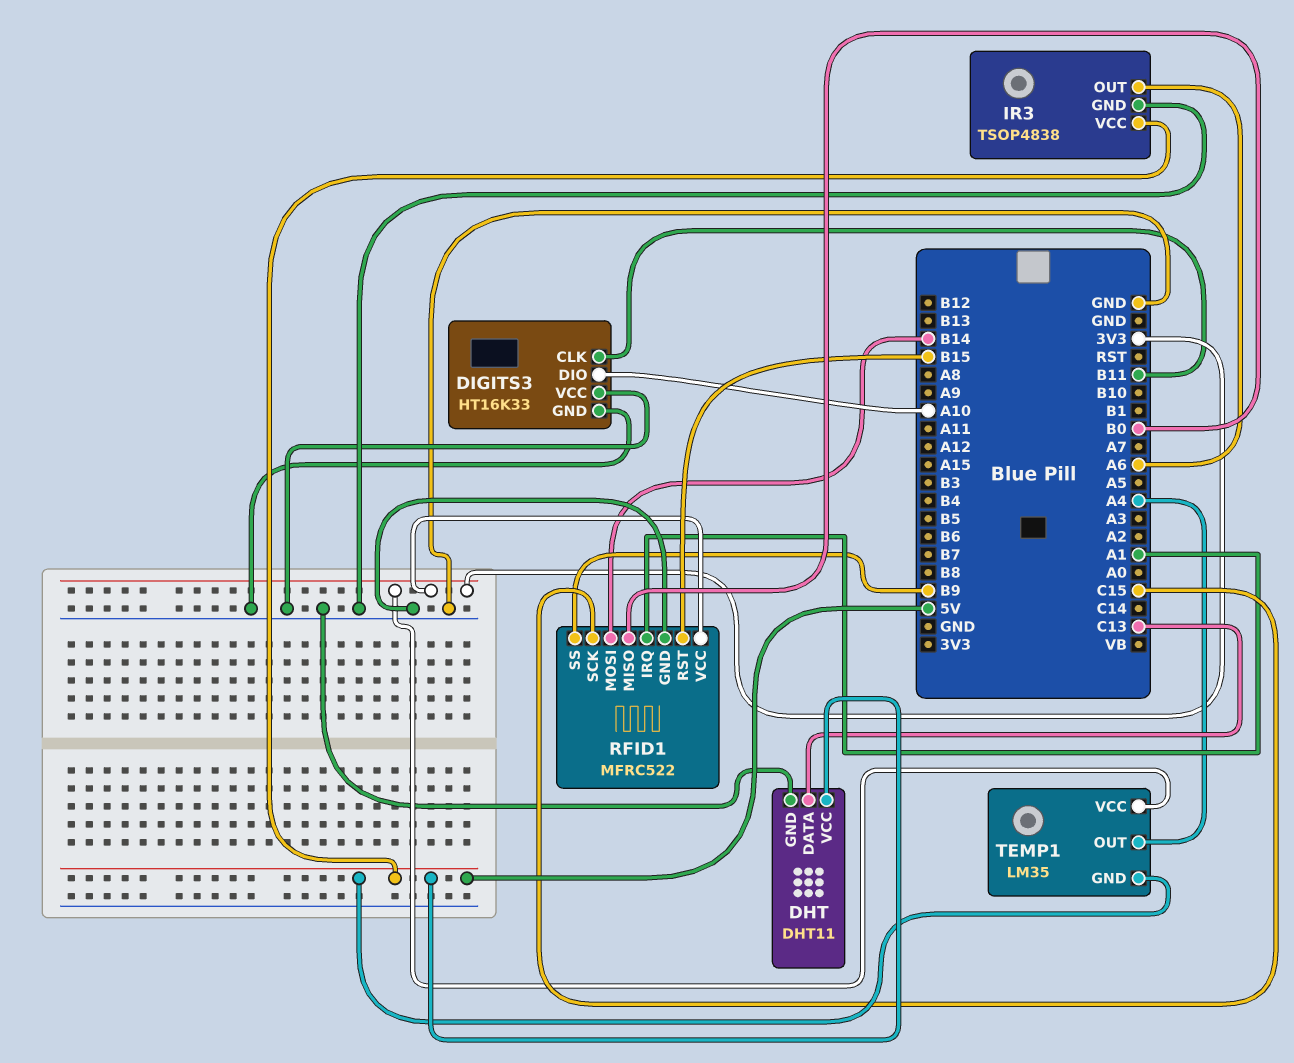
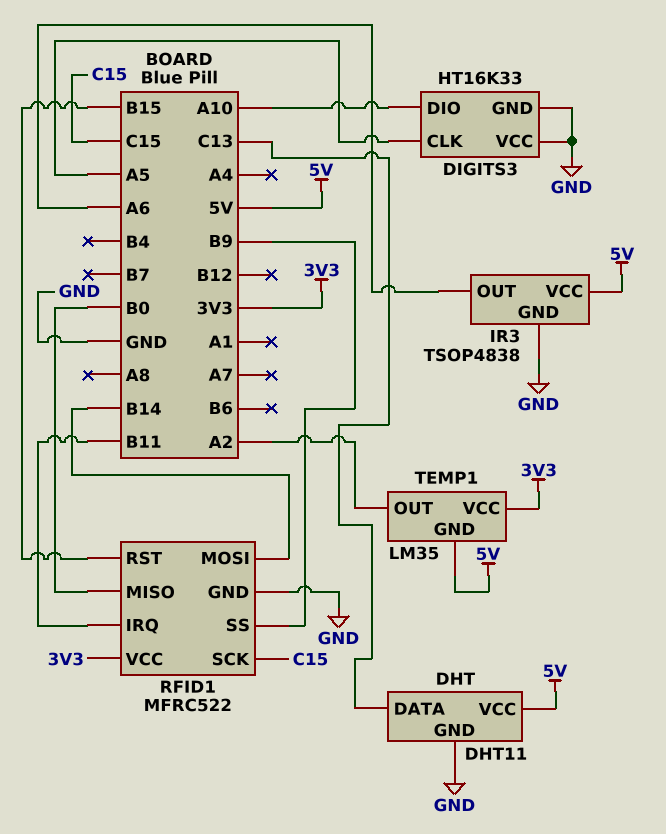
DIGITS3 pin CLK: B11 -> A5
RFID1 pin IRQ: A1 -> B11
TEMP1 pin OUT: A4 -> A2

